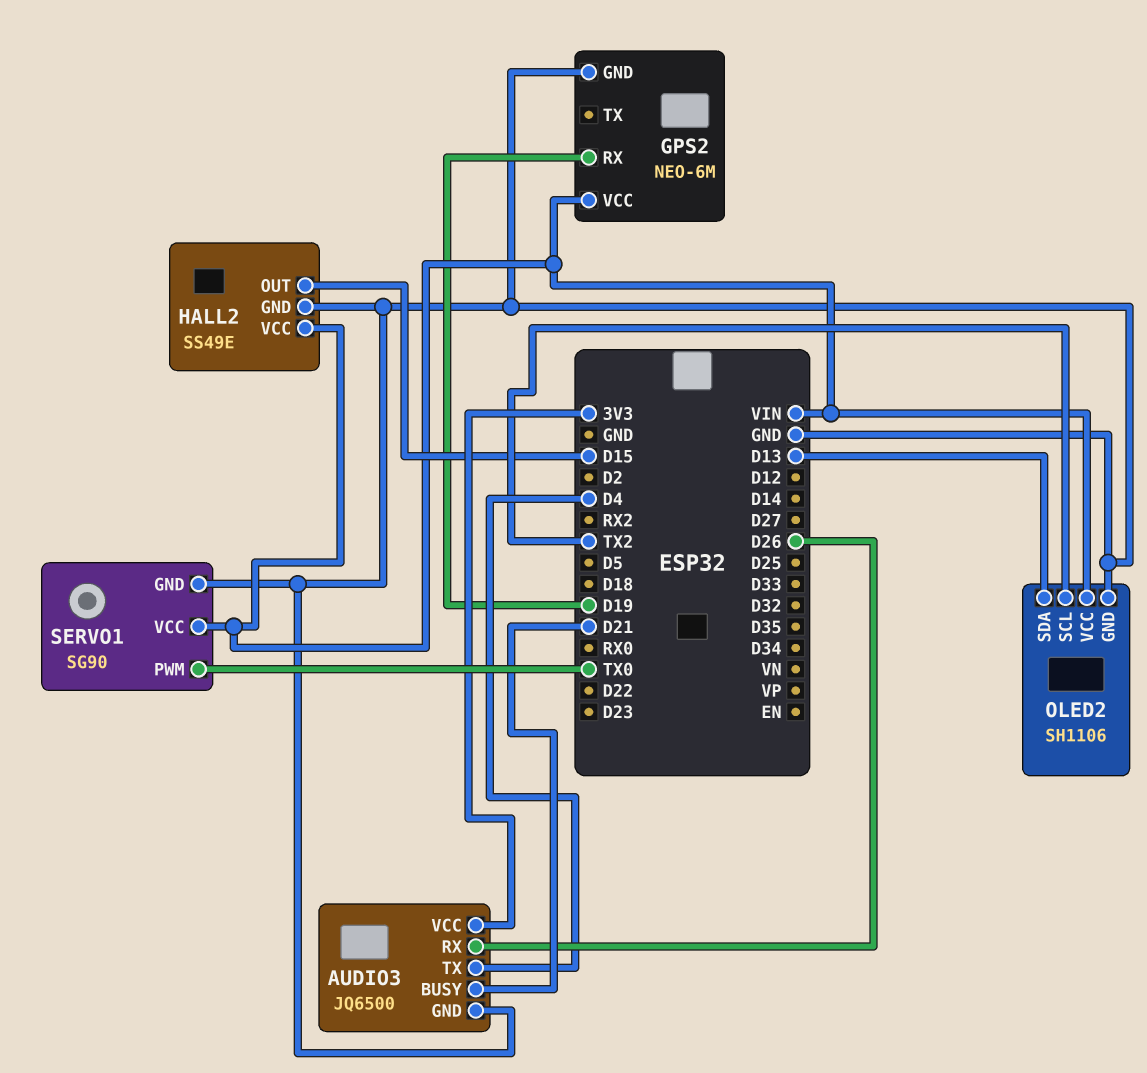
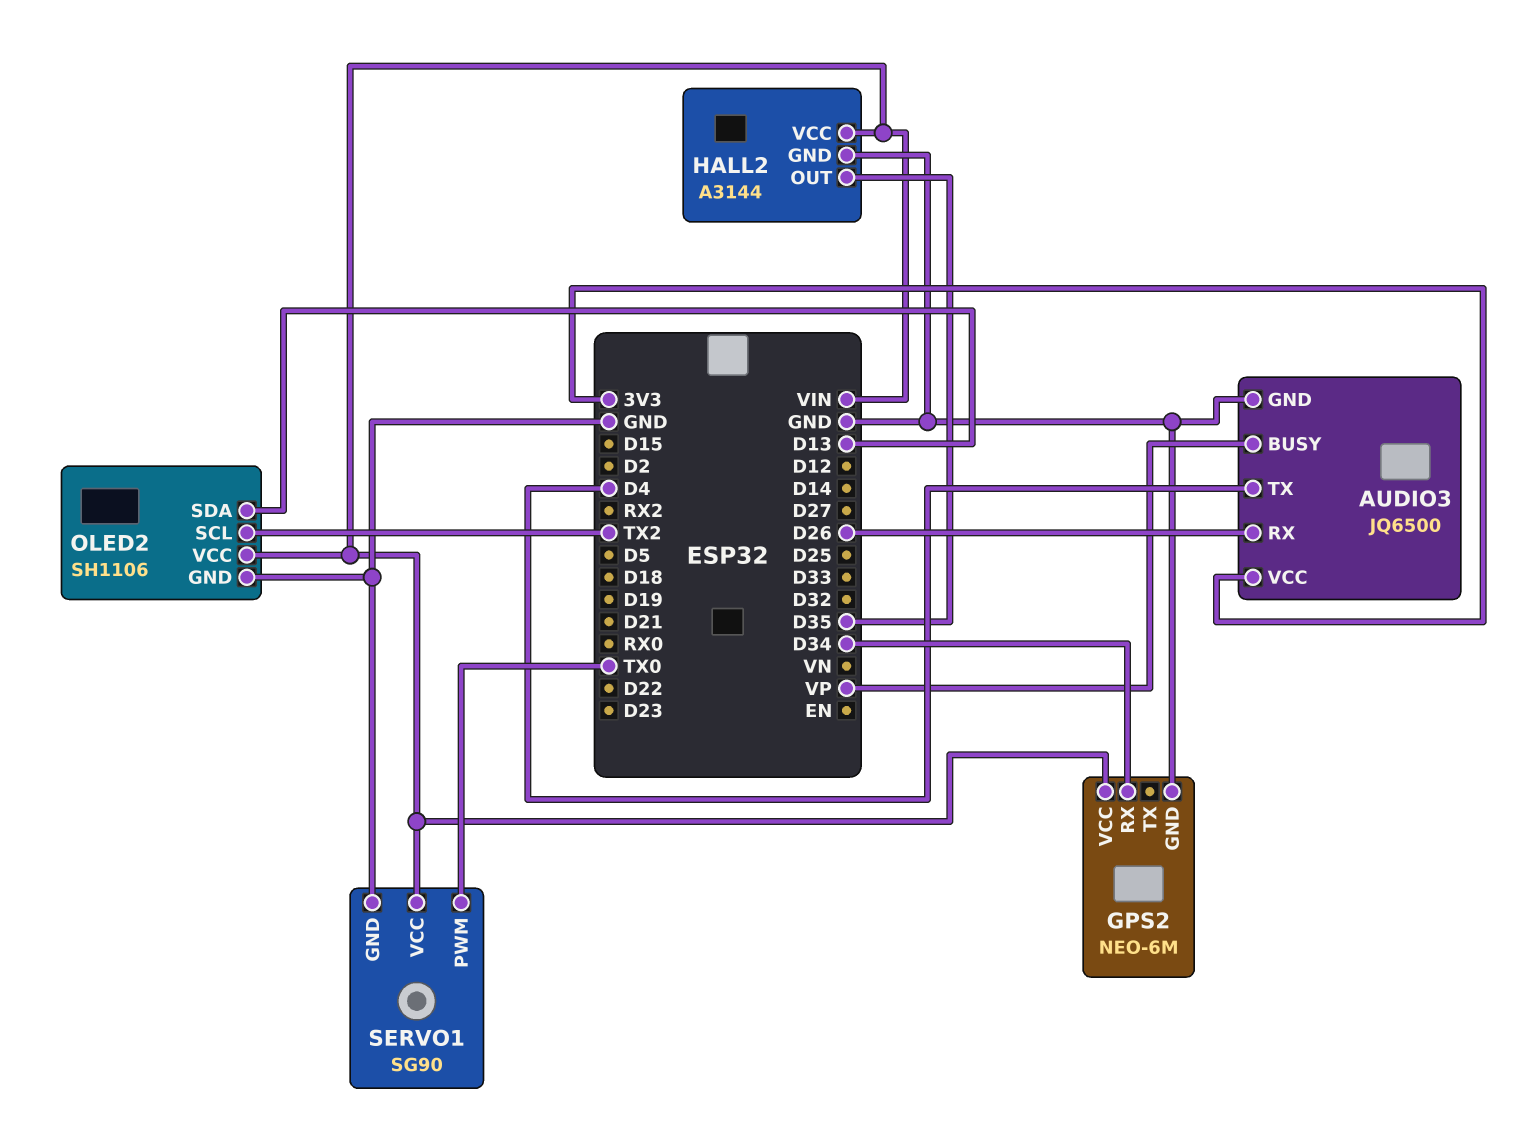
AUDIO3 pin BUSY: D21 -> VP
GPS2 pin RX: D19 -> D34
HALL2: SS49E -> A3144
HALL2 pin OUT: D15 -> D35

